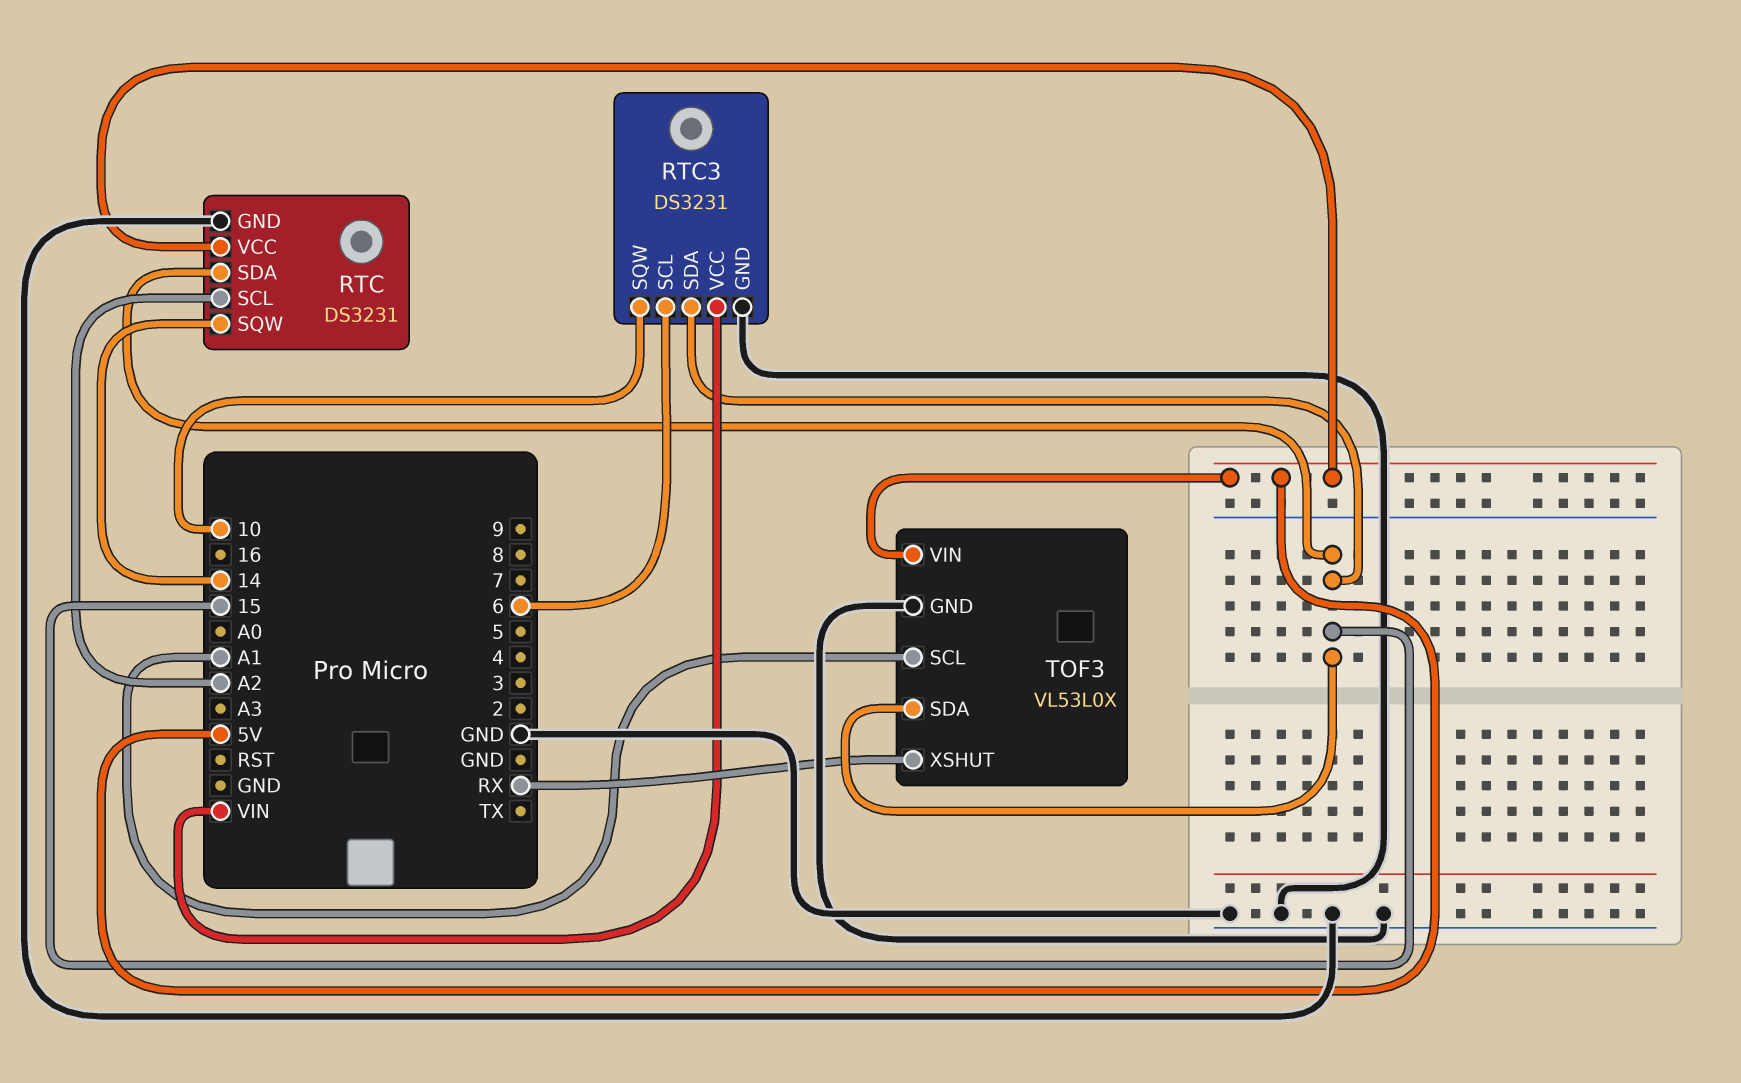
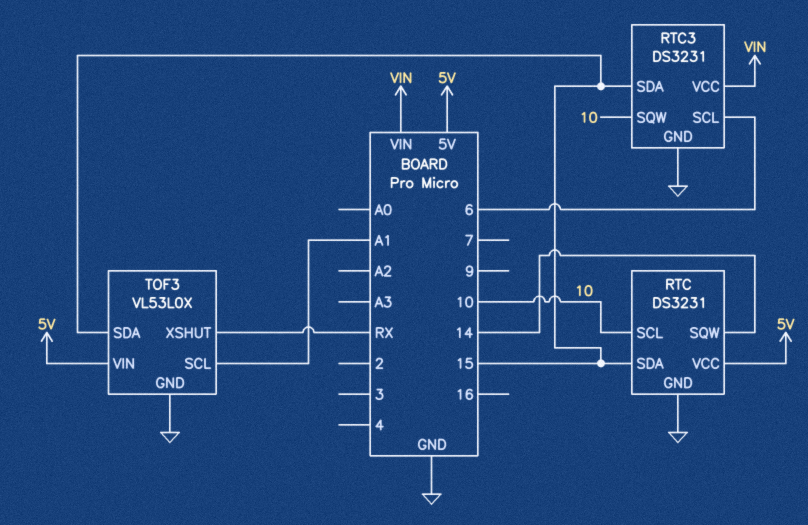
RTC pin SCL: A2 -> 10

